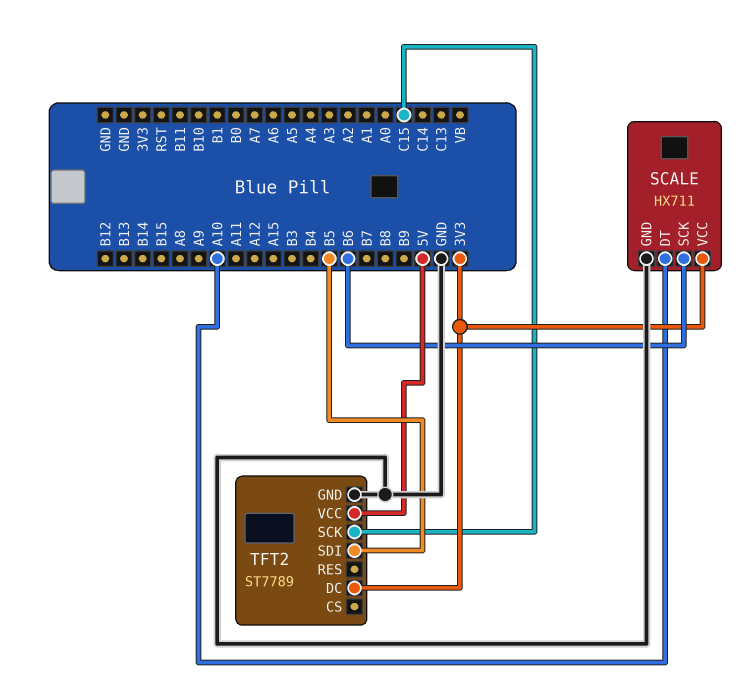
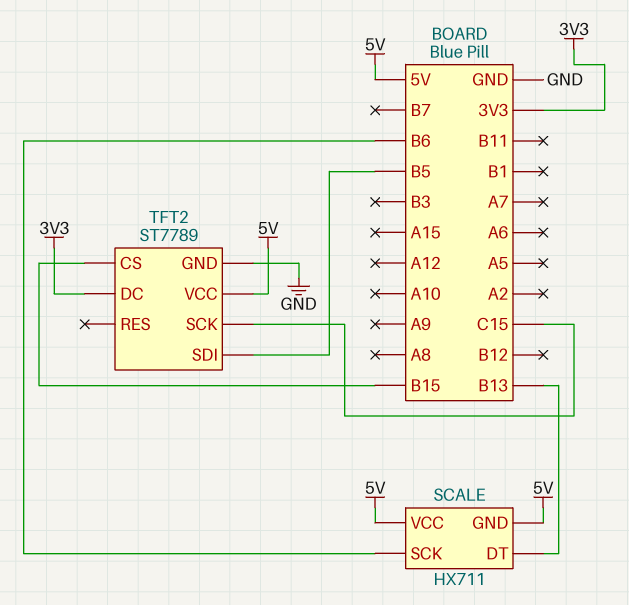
SCALE pin DT: A10 -> B13
SCALE pin GND: GND -> 5V
SCALE pin VCC: 3V3 -> 5V
TFT2 pin CS: none -> B15

